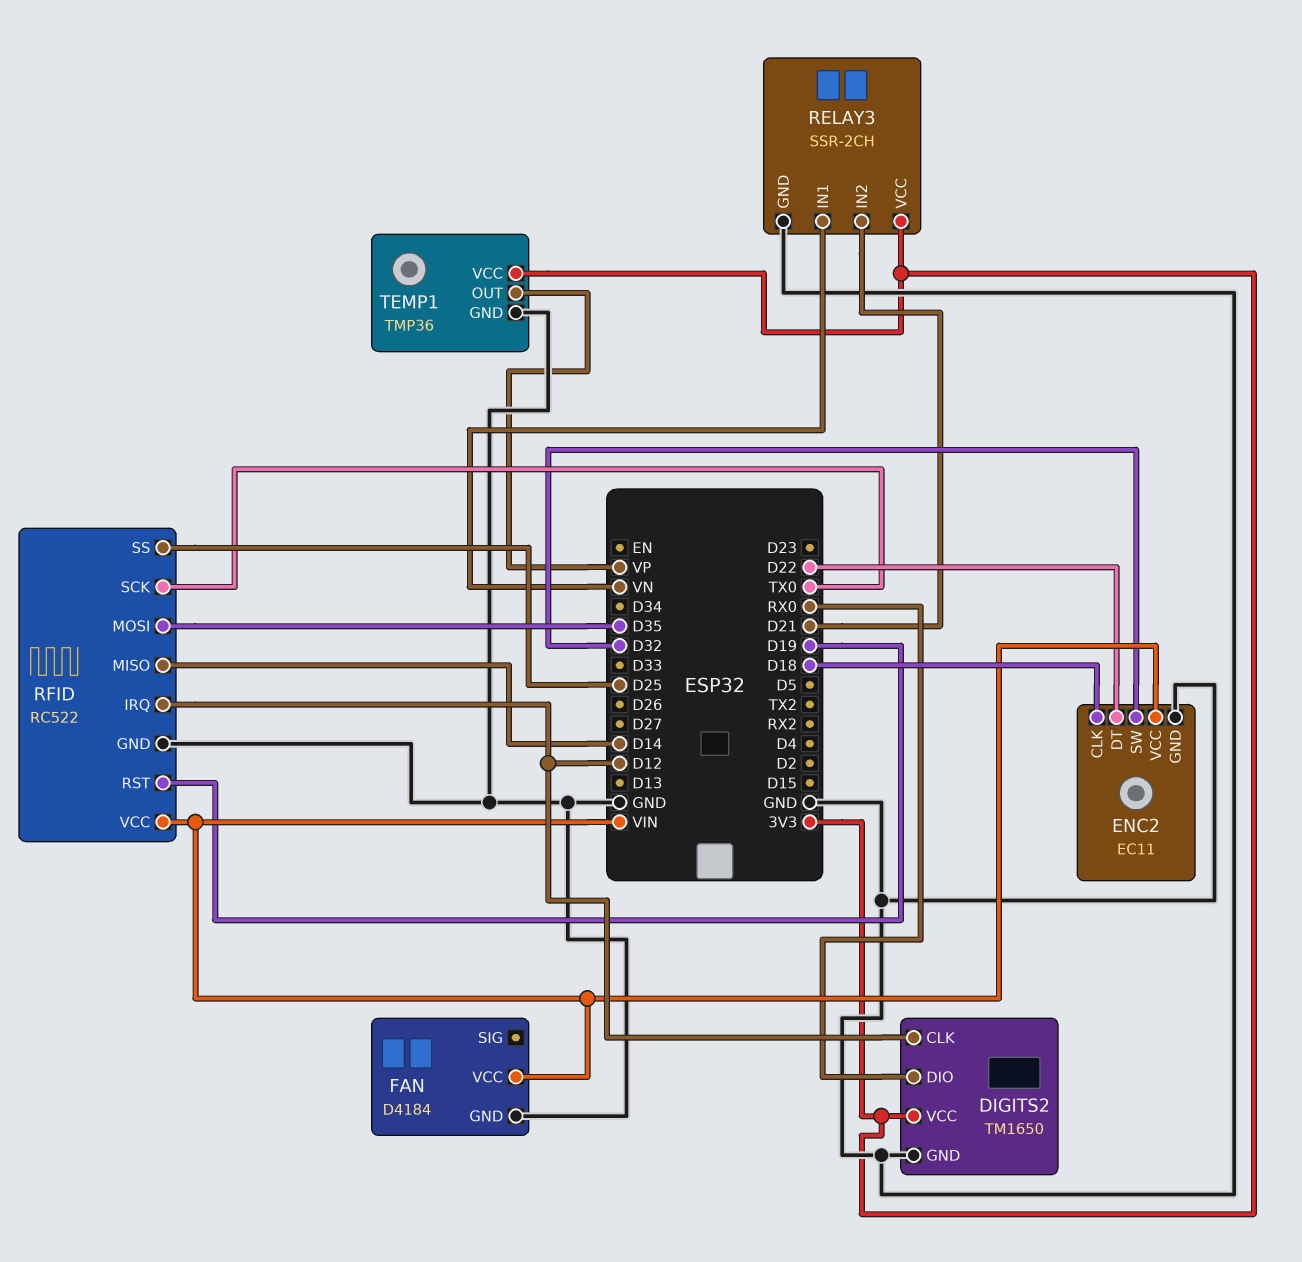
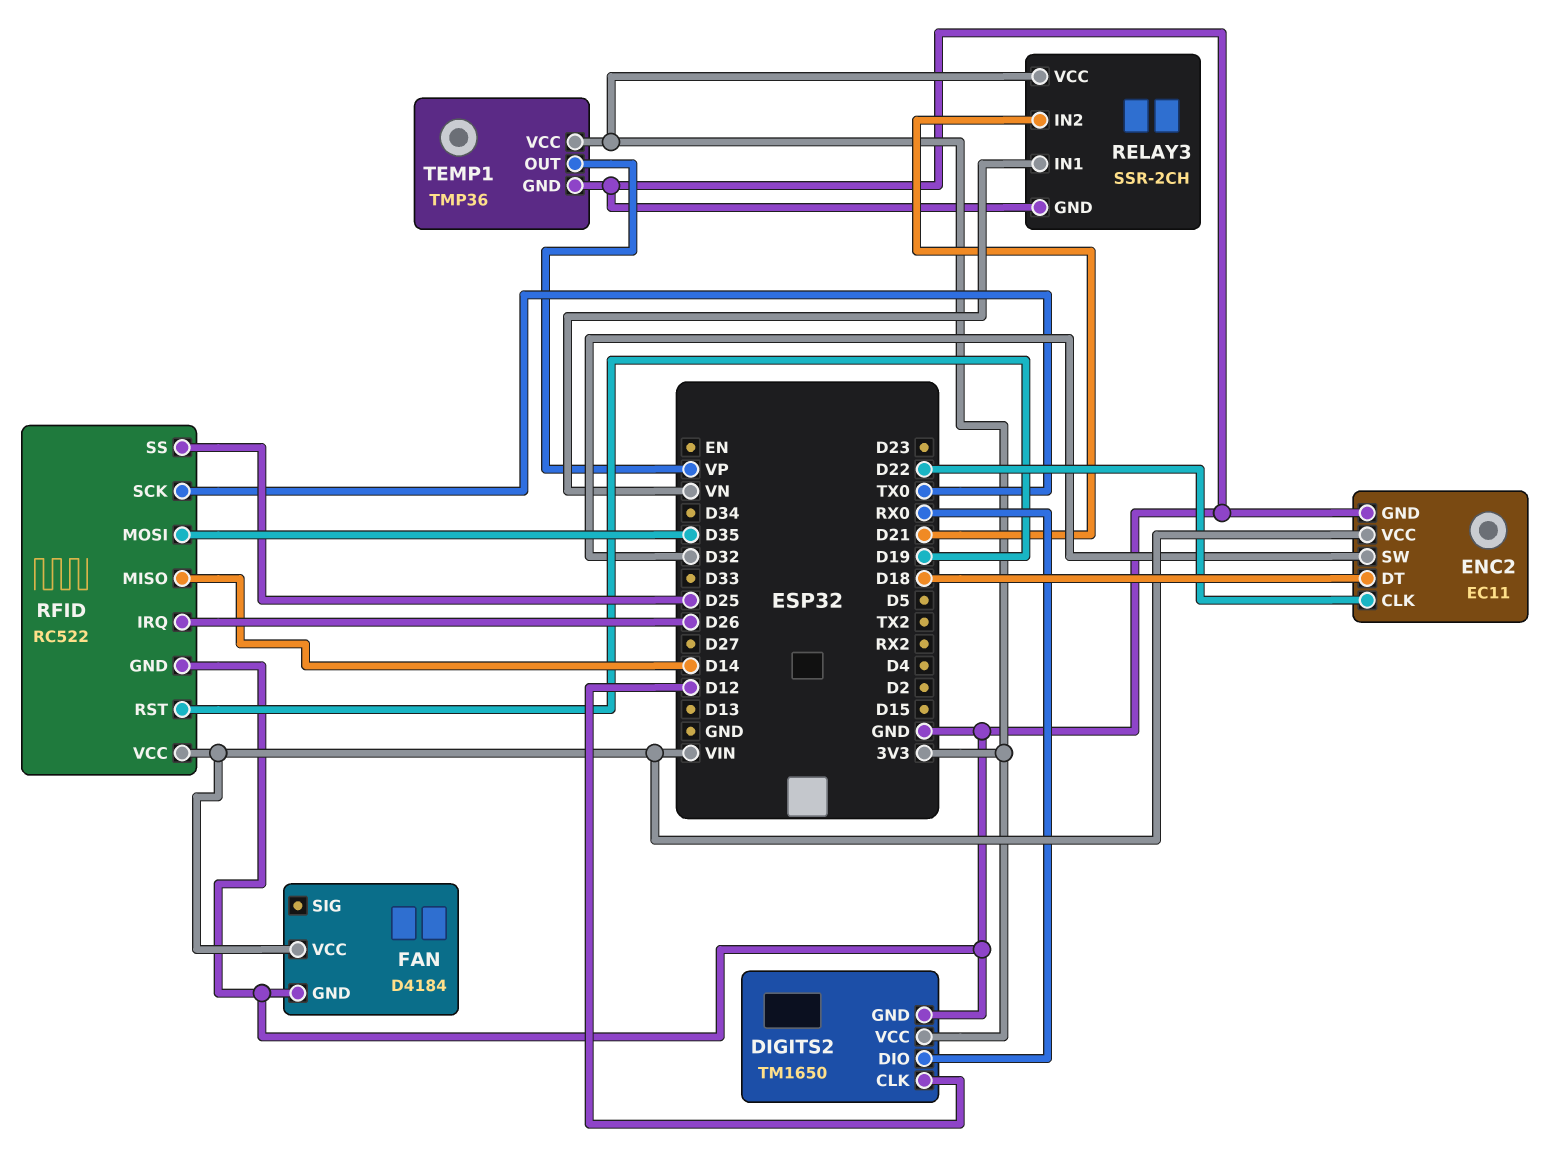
ENC2 pin CLK: D18 -> D22
ENC2 pin DT: D22 -> D18
RFID pin IRQ: D12 -> D26

